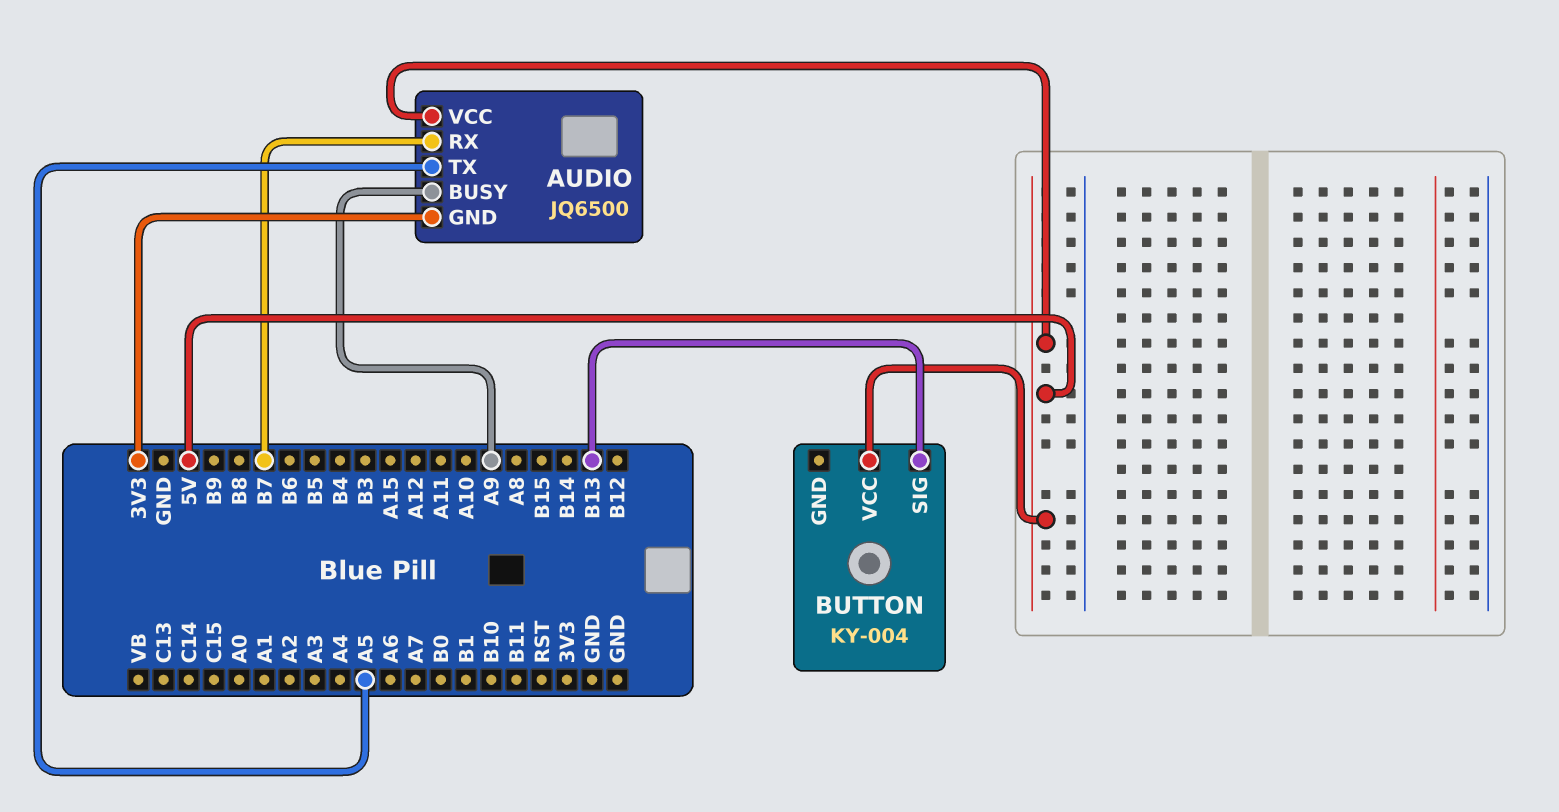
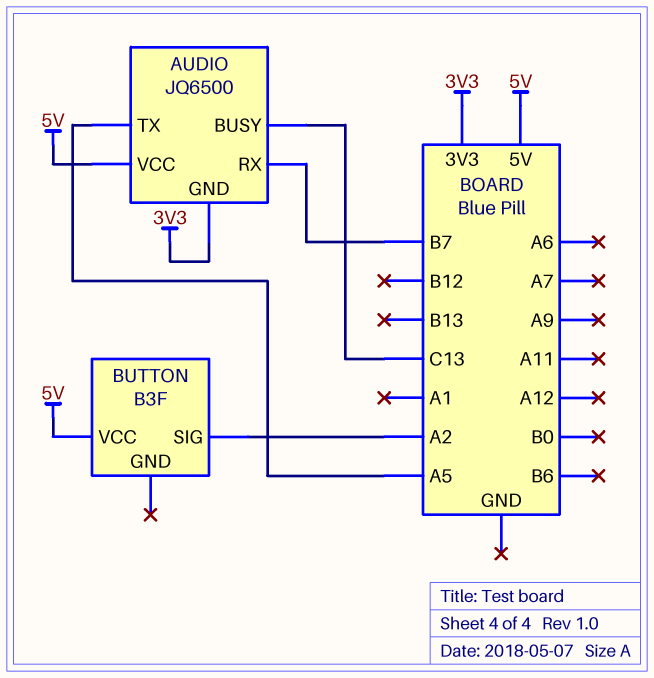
AUDIO pin BUSY: A9 -> C13
BUTTON: KY-004 -> B3F
BUTTON pin SIG: B13 -> A2

